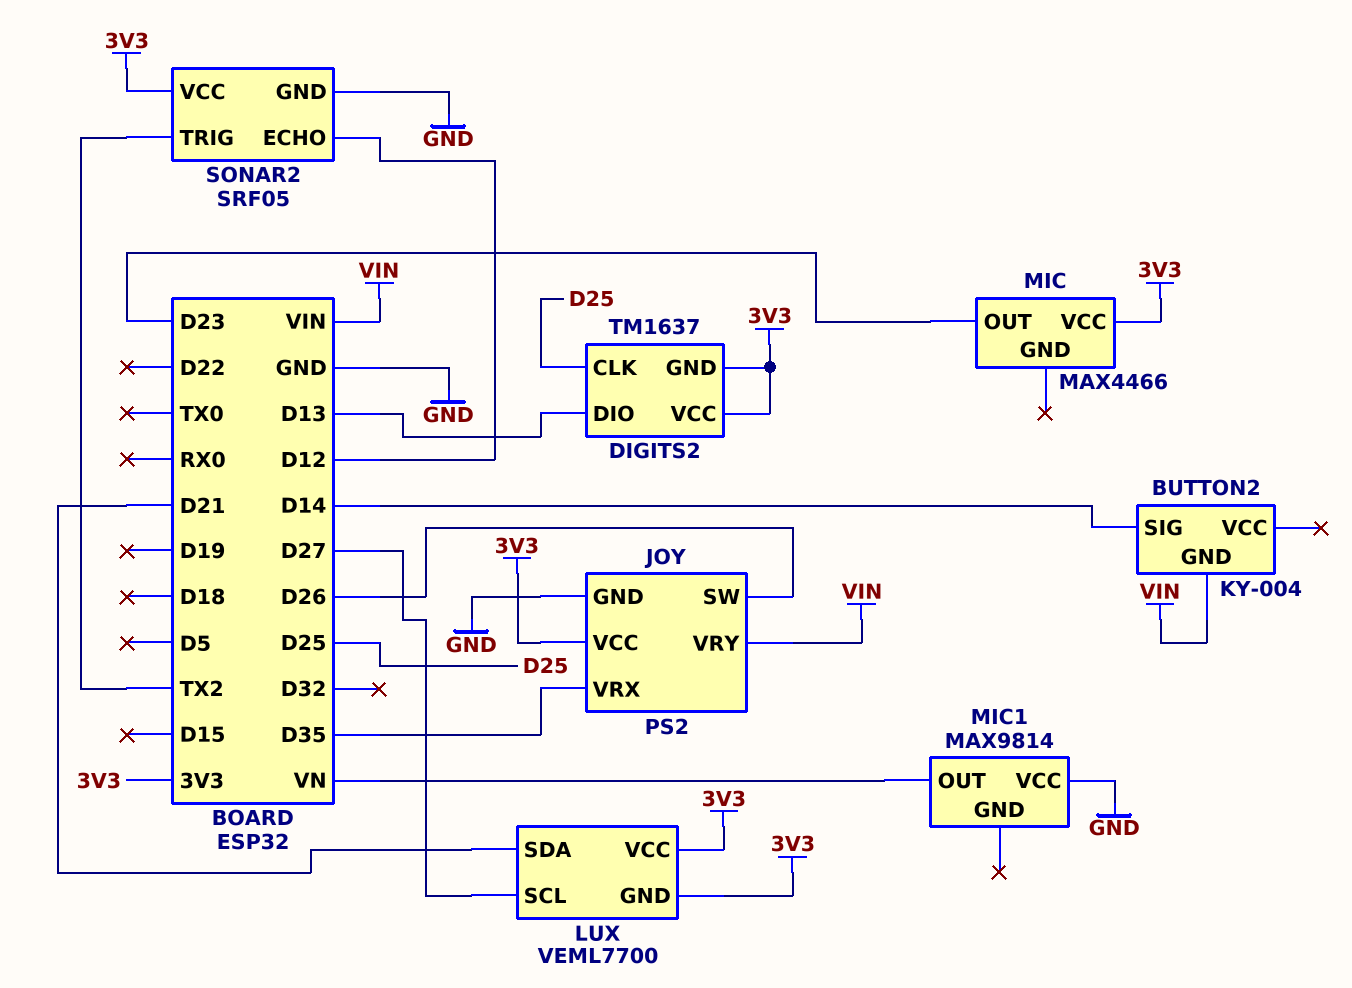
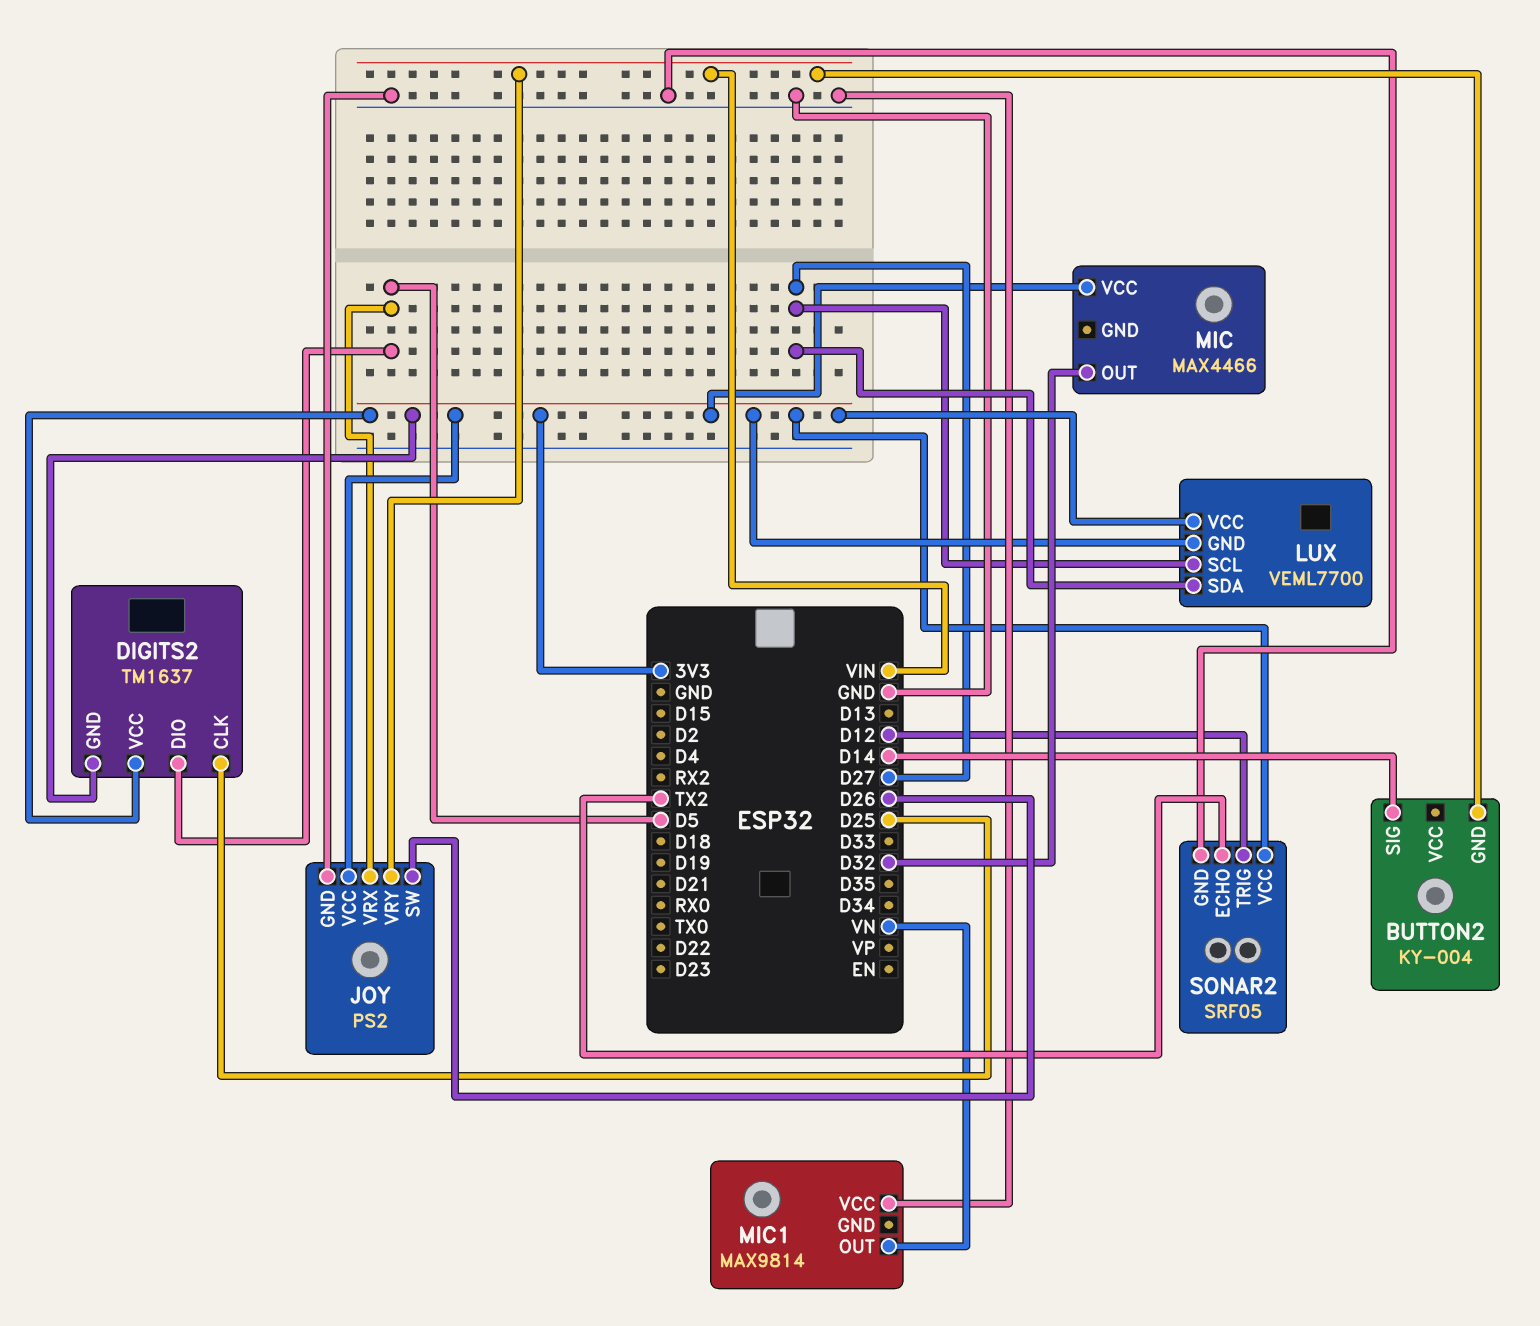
DIGITS2 pin DIO: D13 -> D5
JOY pin VRX: D35 -> D5
LUX pin SDA: D21 -> D27
MIC pin OUT: D23 -> D32
SONAR2 pin ECHO: D12 -> TX2
SONAR2 pin TRIG: TX2 -> D12

